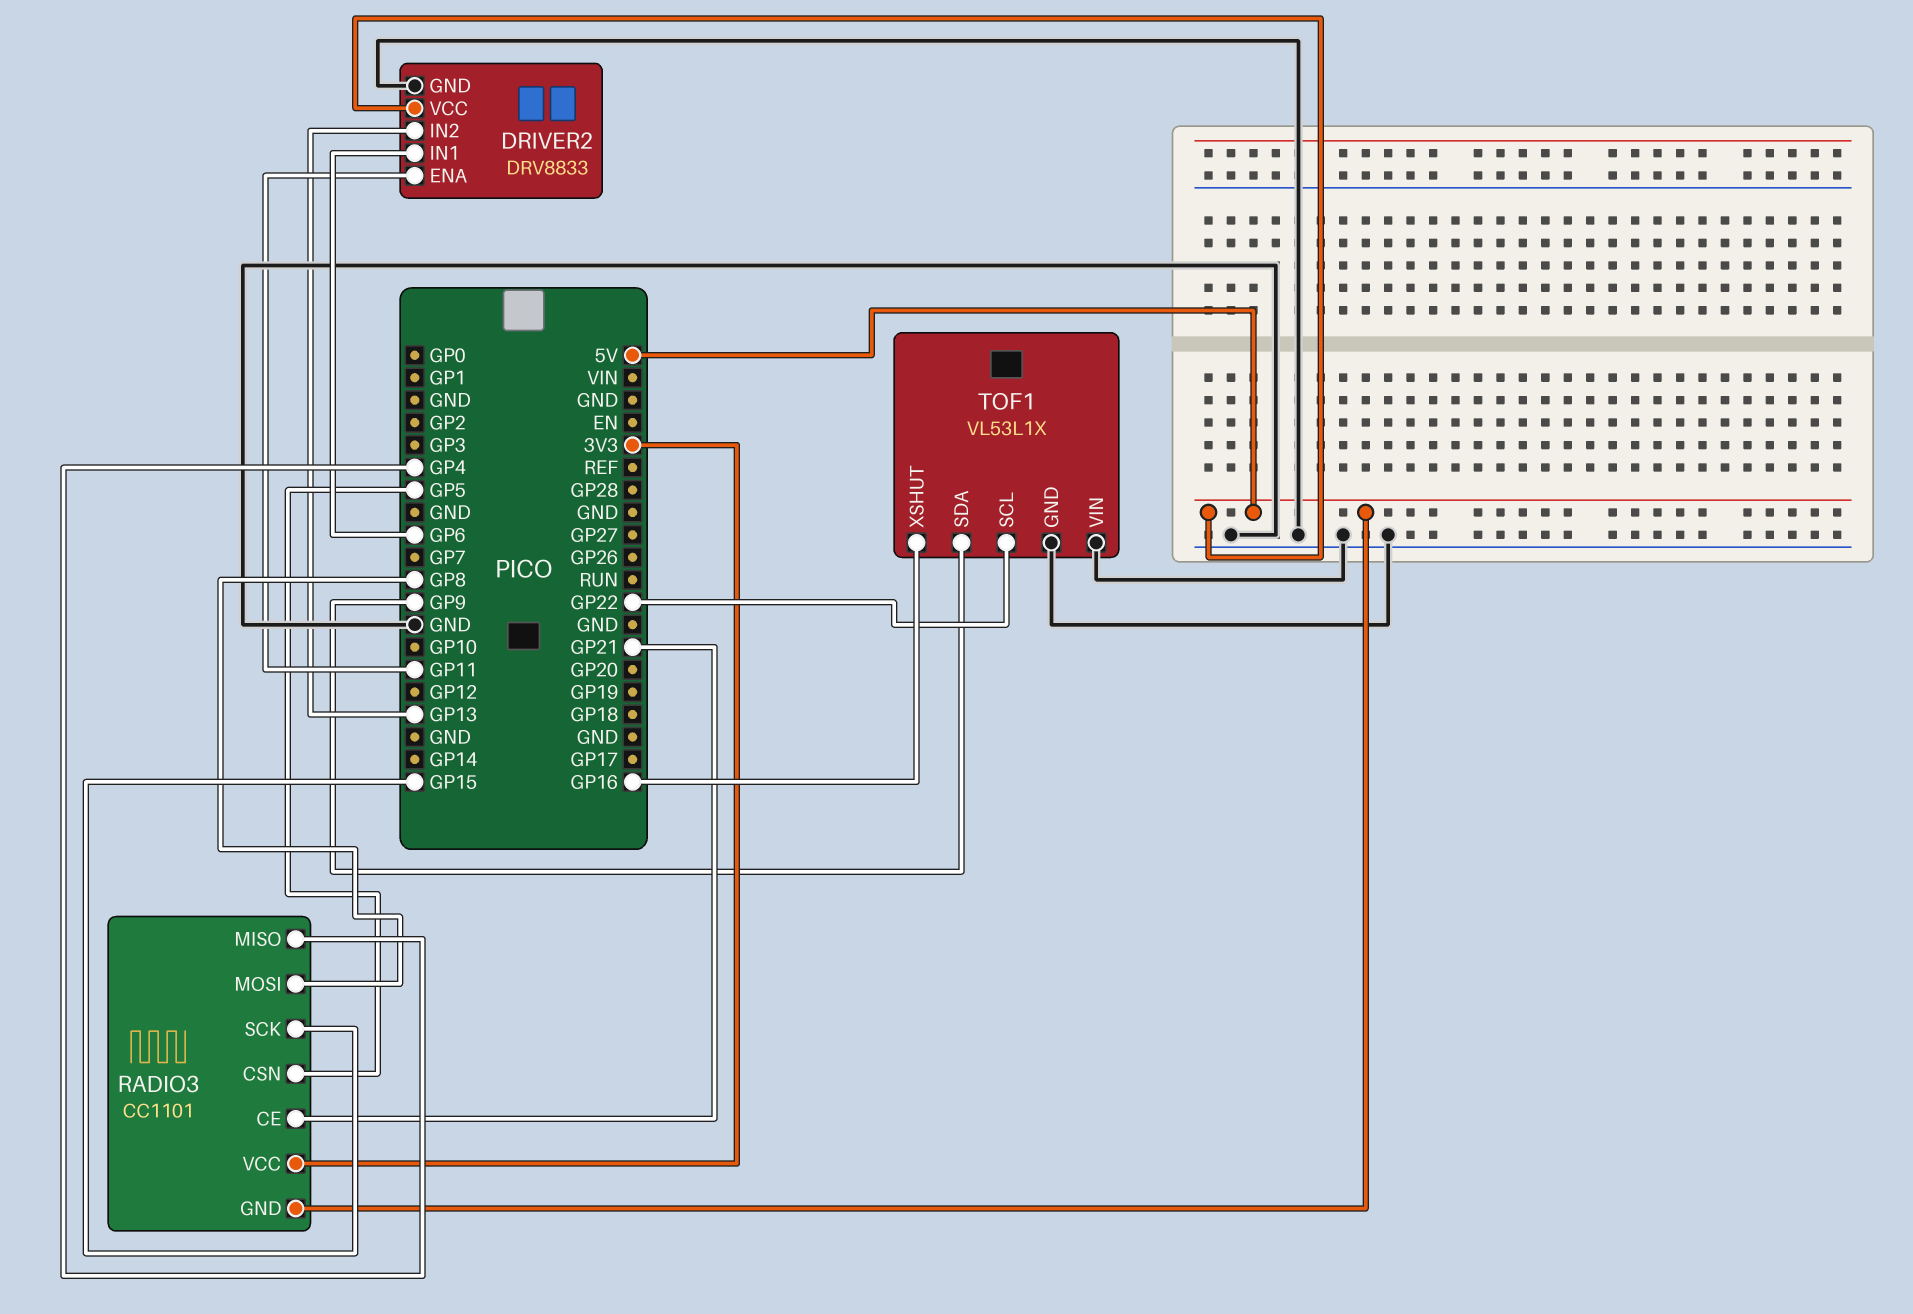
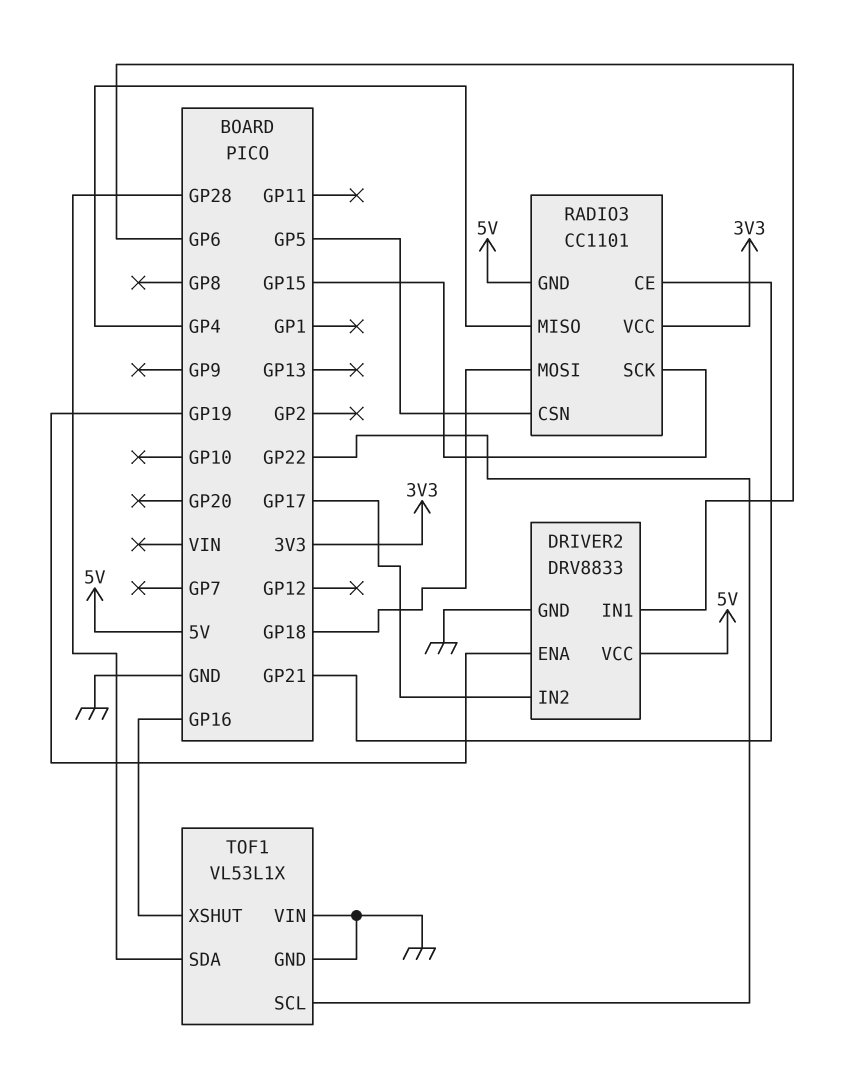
DRIVER2 pin ENA: GP11 -> GP19
DRIVER2 pin IN2: GP13 -> GP17
RADIO3 pin MOSI: GP8 -> GP18
TOF1 pin SDA: GP9 -> GP28

